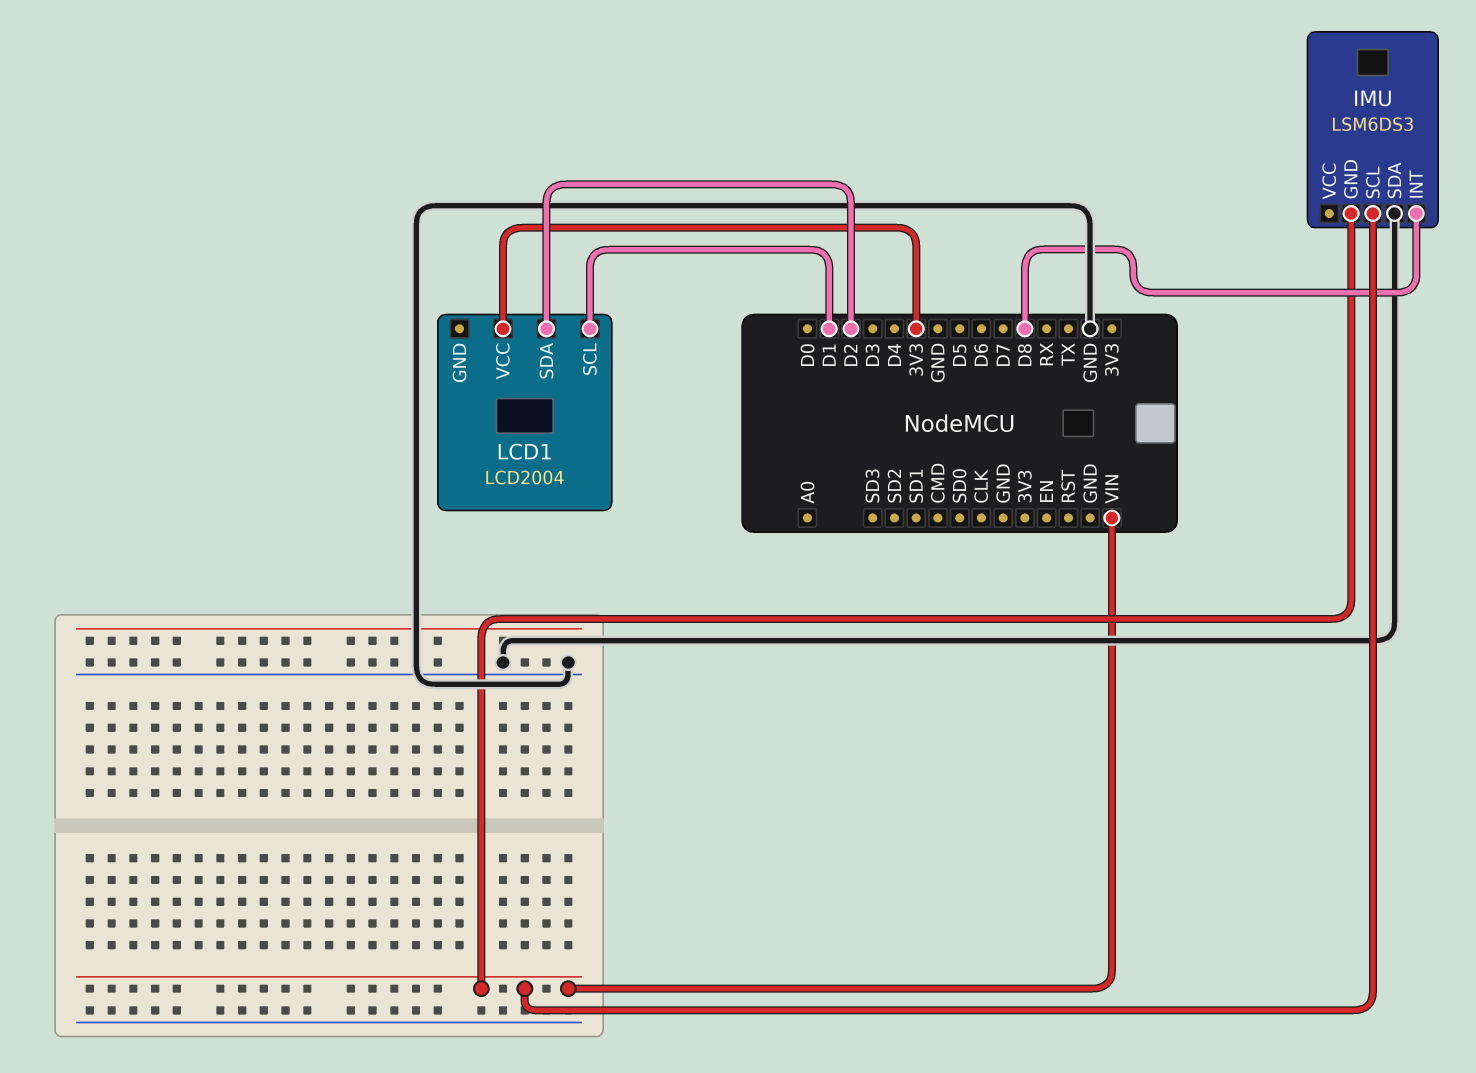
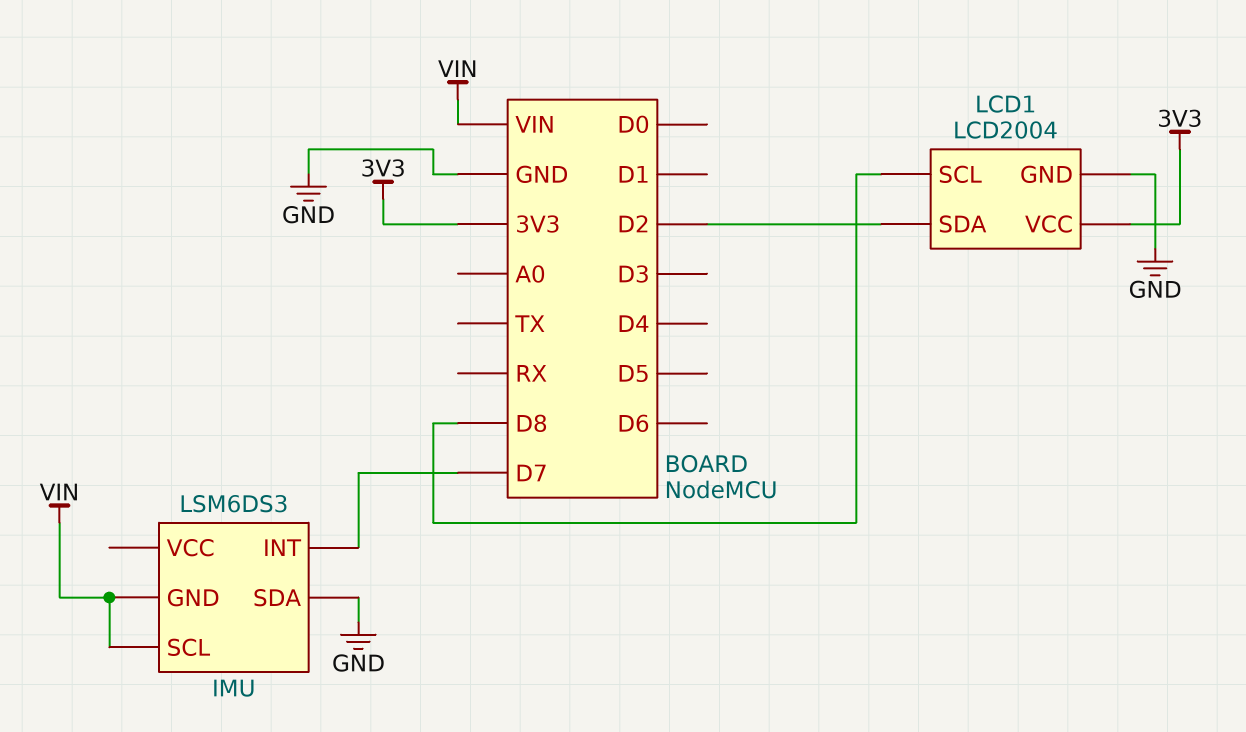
IMU pin INT: D8 -> D7
LCD1 pin GND: none -> GND
LCD1 pin SCL: D1 -> D8

